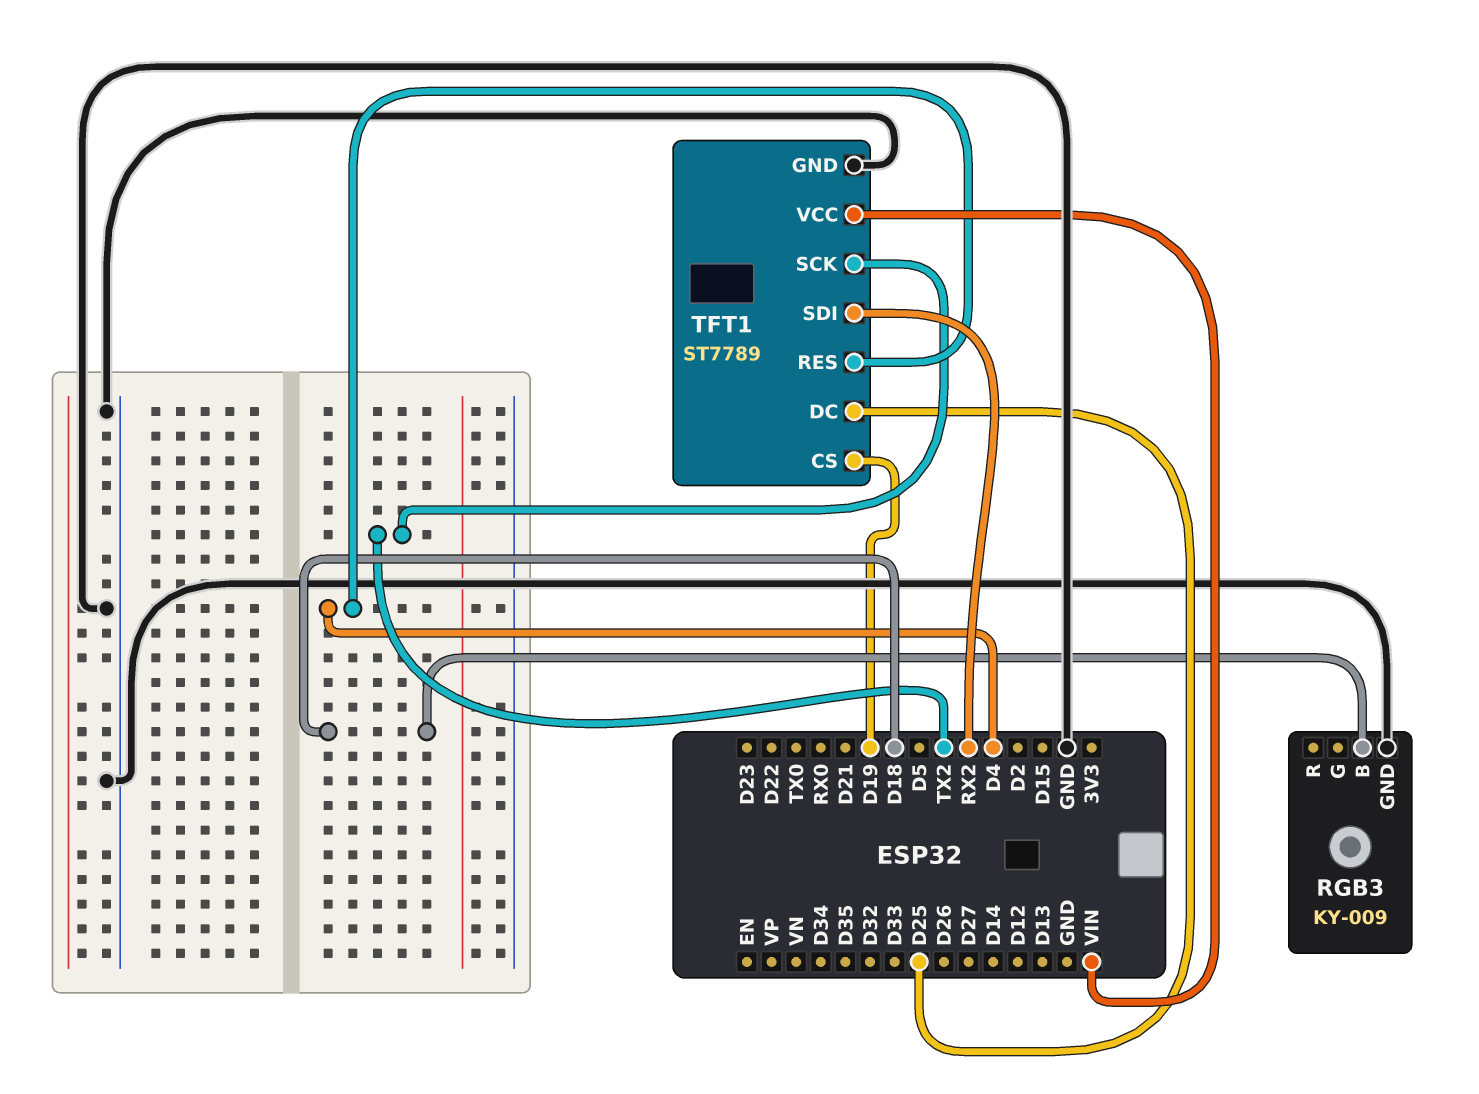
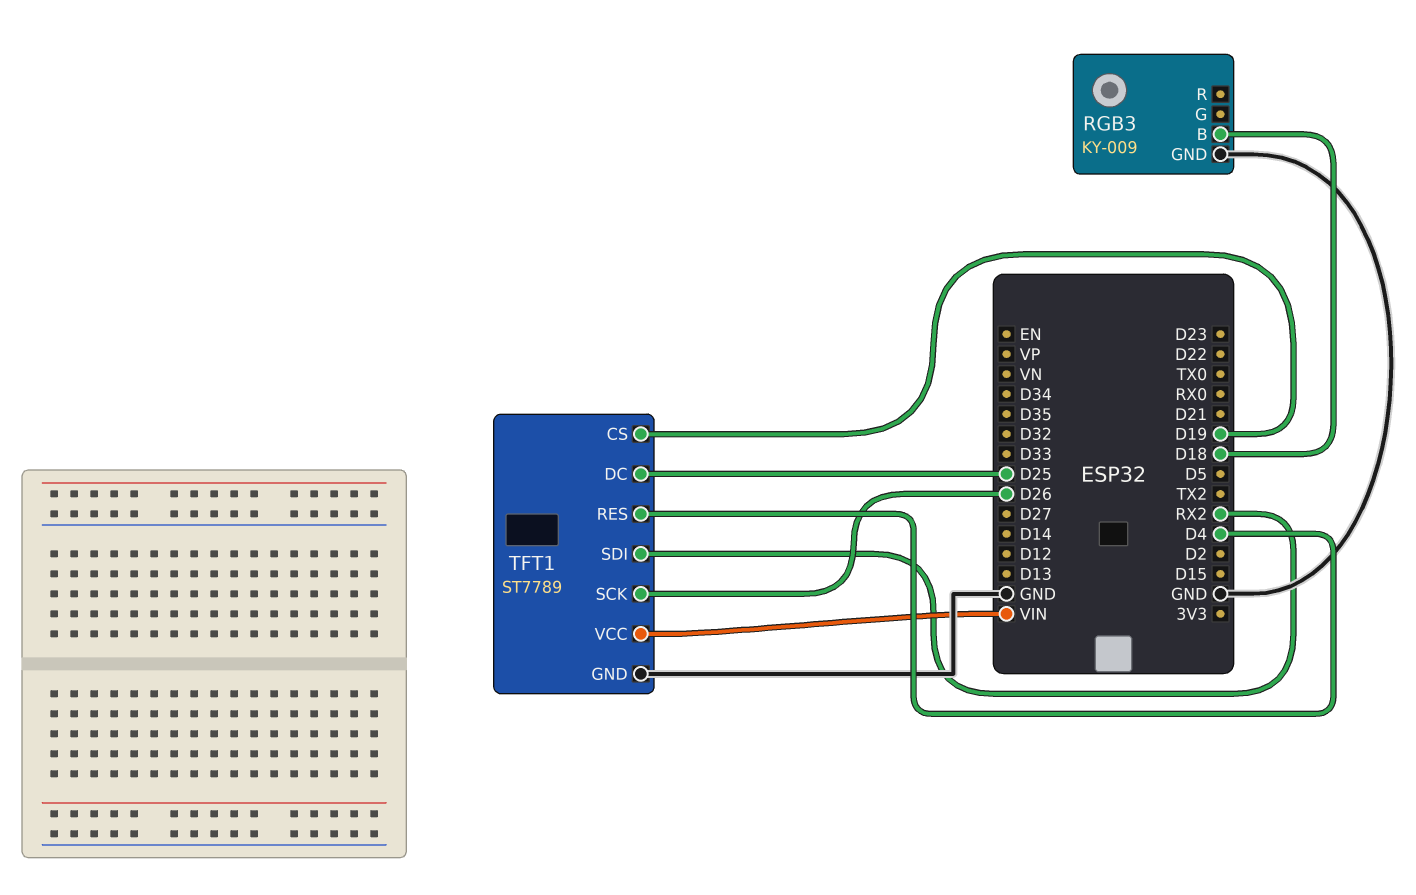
TFT1 pin SCK: TX2 -> D26

